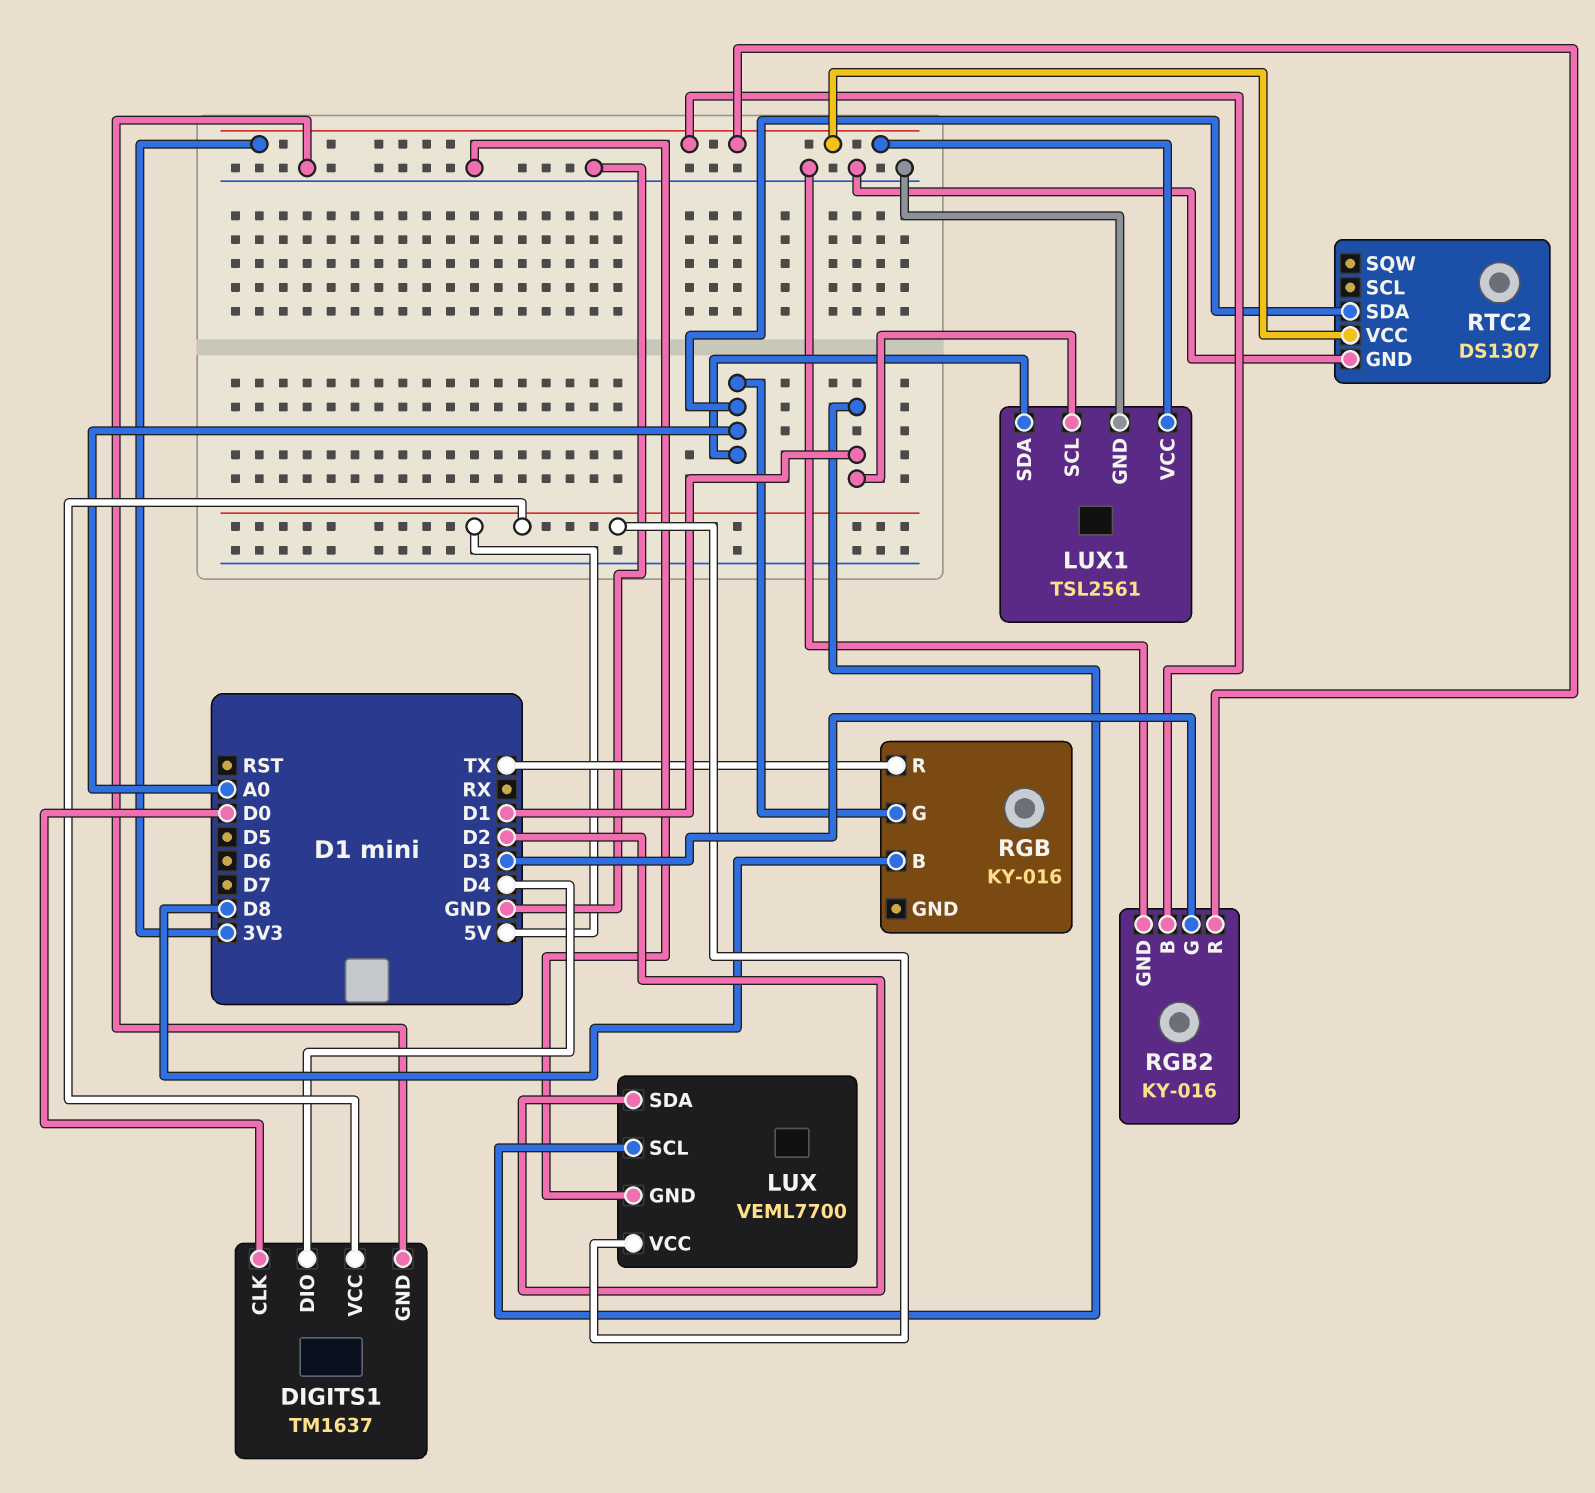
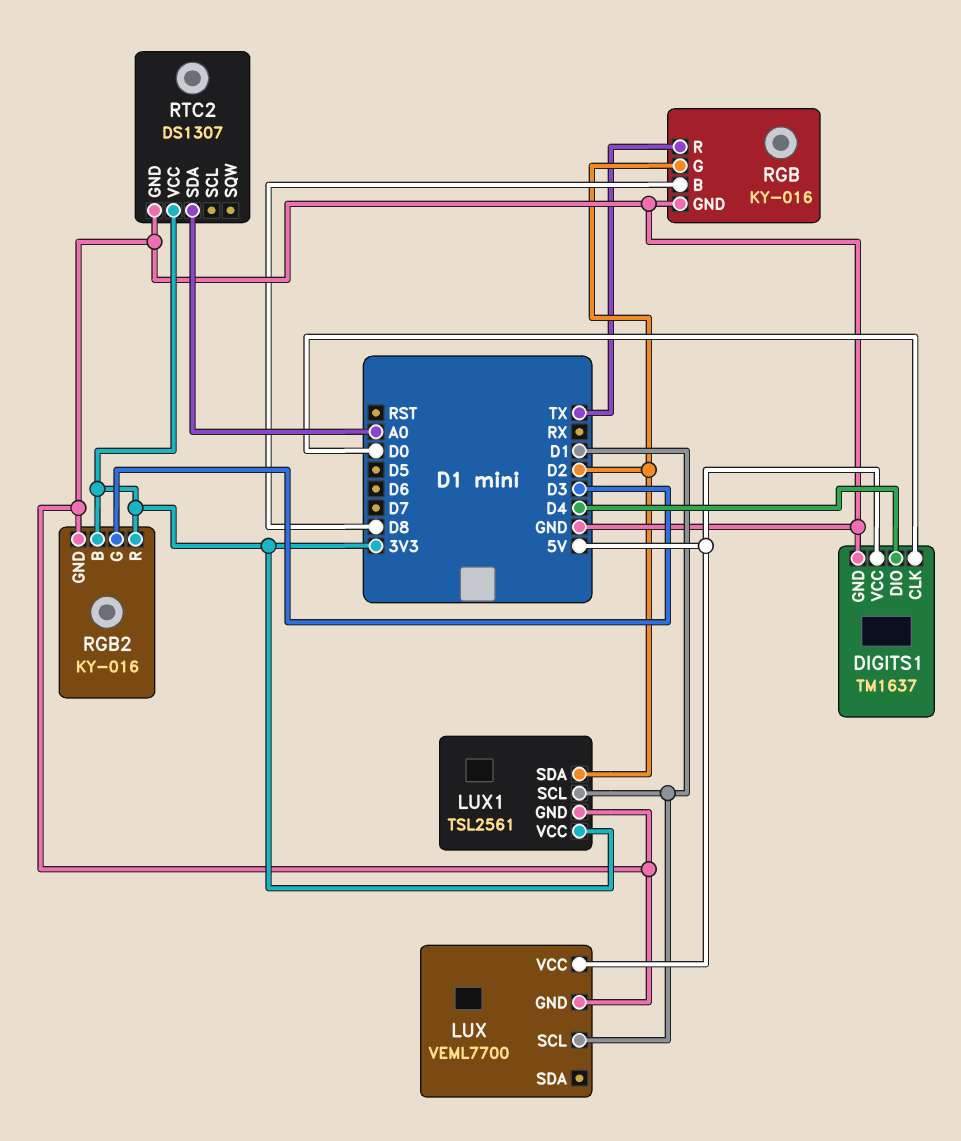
LUX pin SDA: D2 -> none
LUX1 pin SDA: A0 -> D2
RGB pin G: A0 -> D2
RGB pin GND: none -> GND

